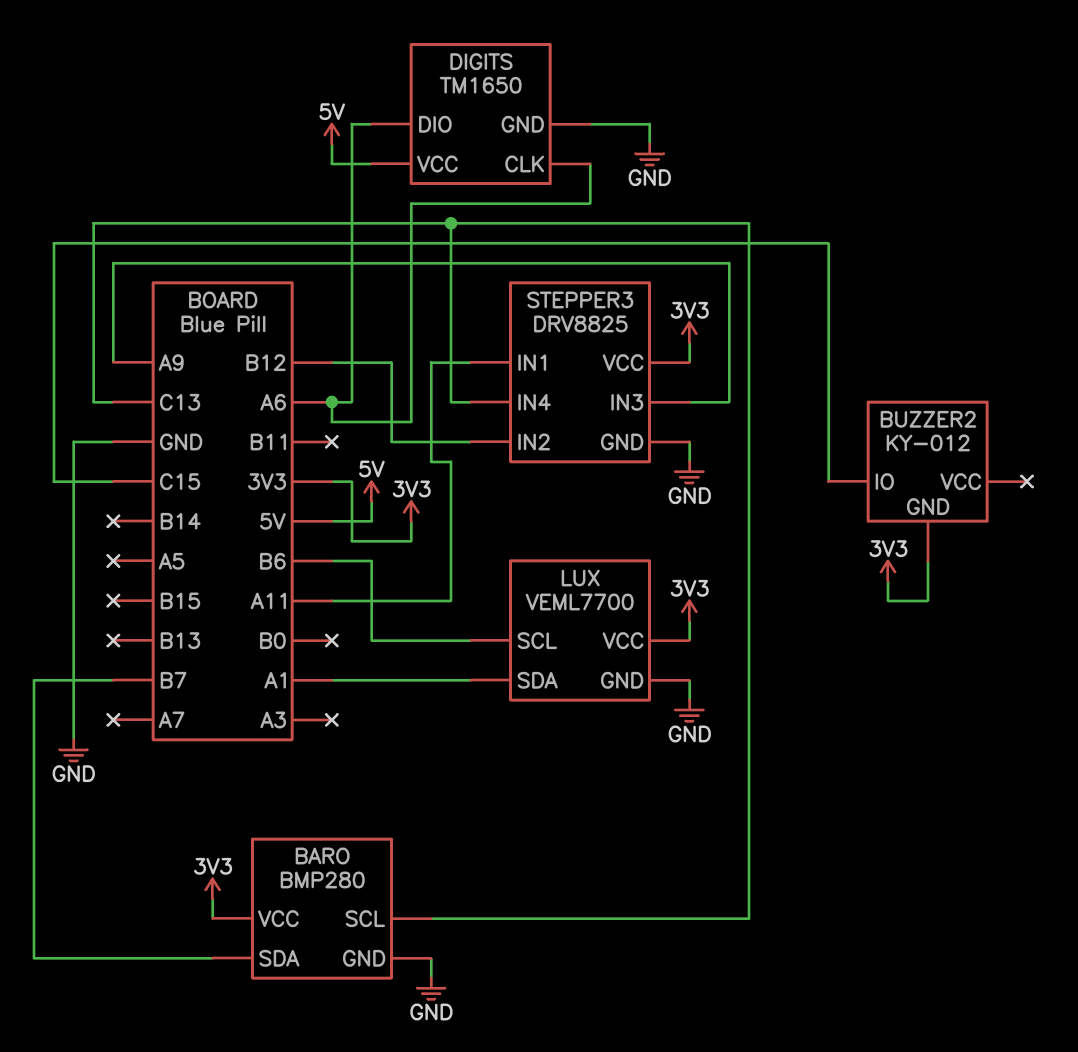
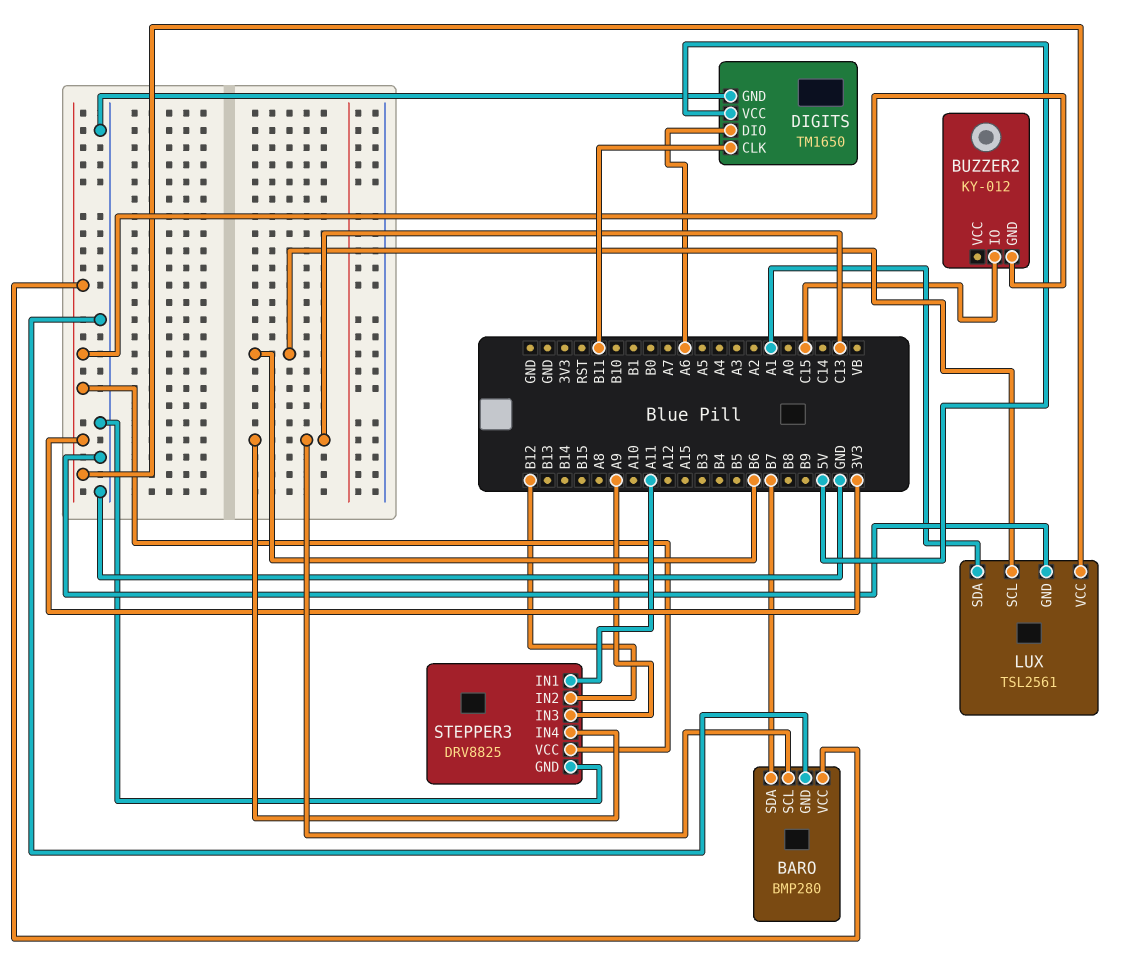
DIGITS pin CLK: A6 -> B11
LUX: VEML7700 -> TSL2561

